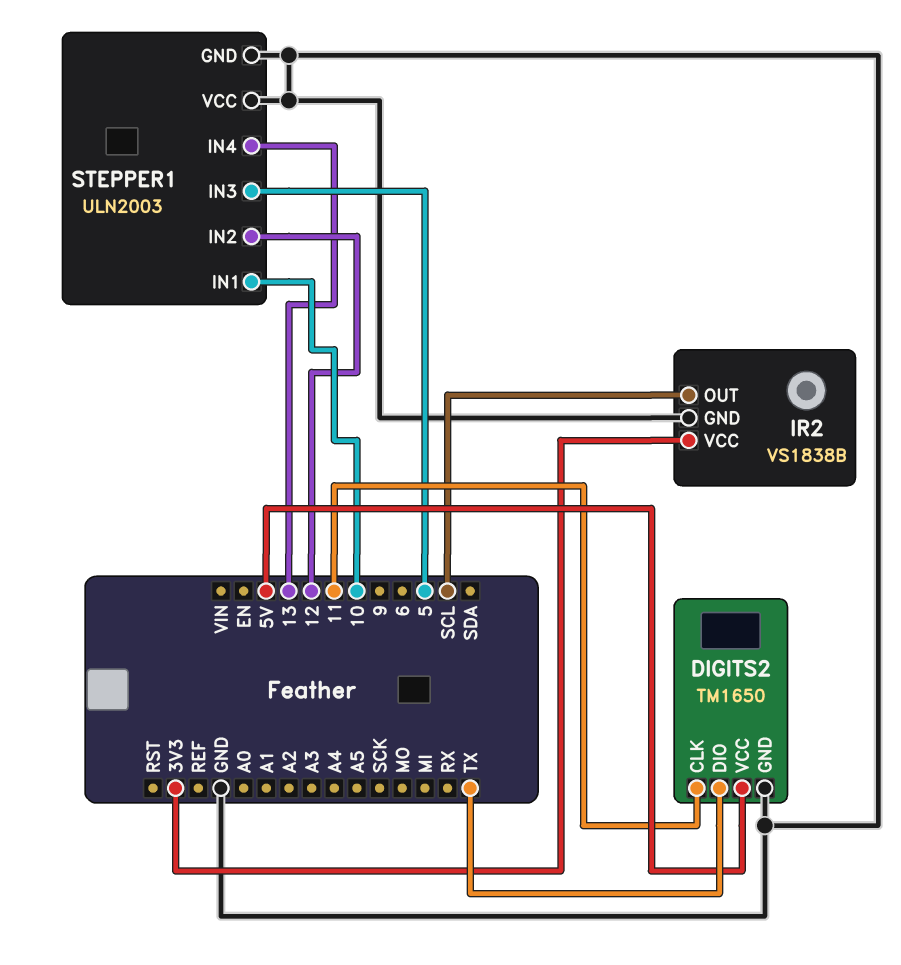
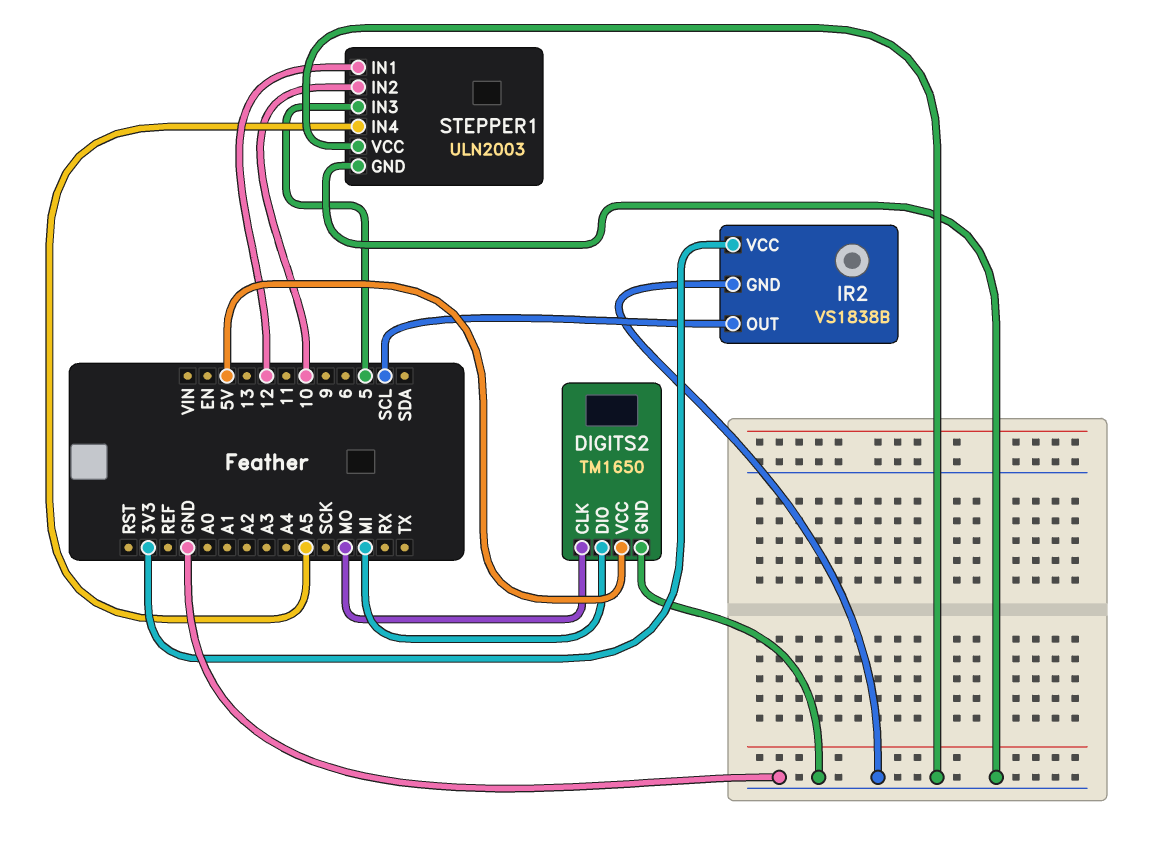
DIGITS2 pin CLK: 11 -> MO
DIGITS2 pin DIO: TX -> MI
STEPPER1 pin IN1: 10 -> 12
STEPPER1 pin IN2: 12 -> 10
STEPPER1 pin IN4: 13 -> A5

